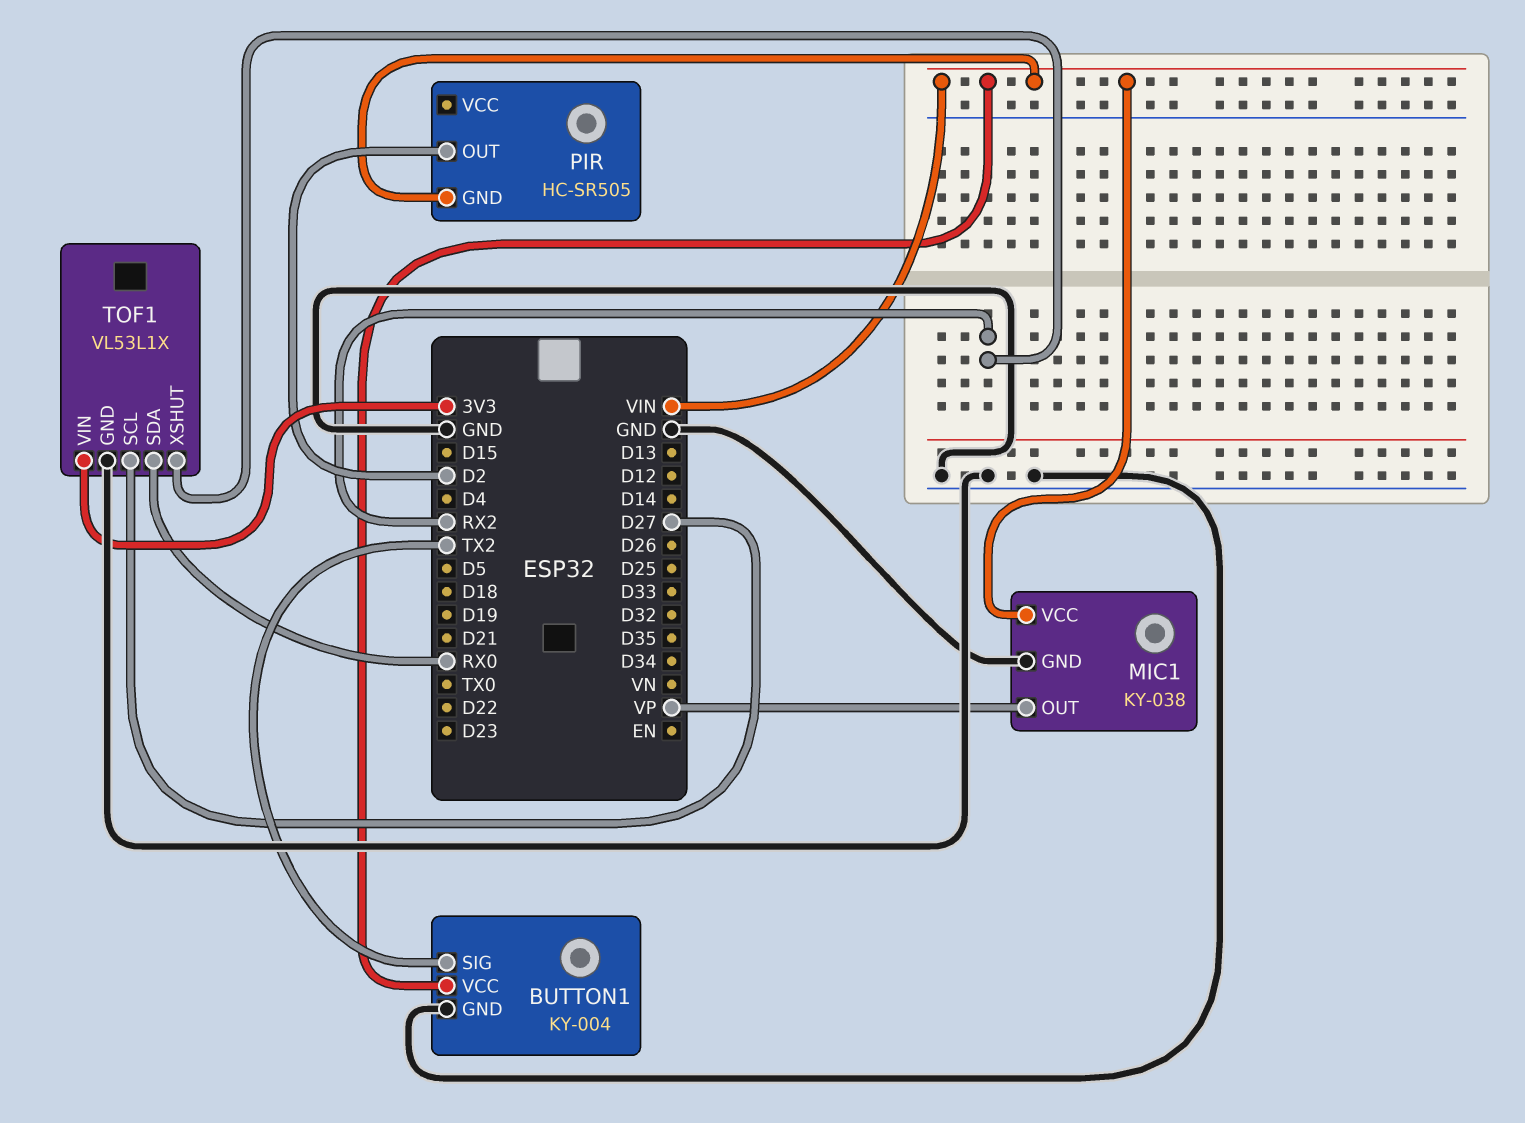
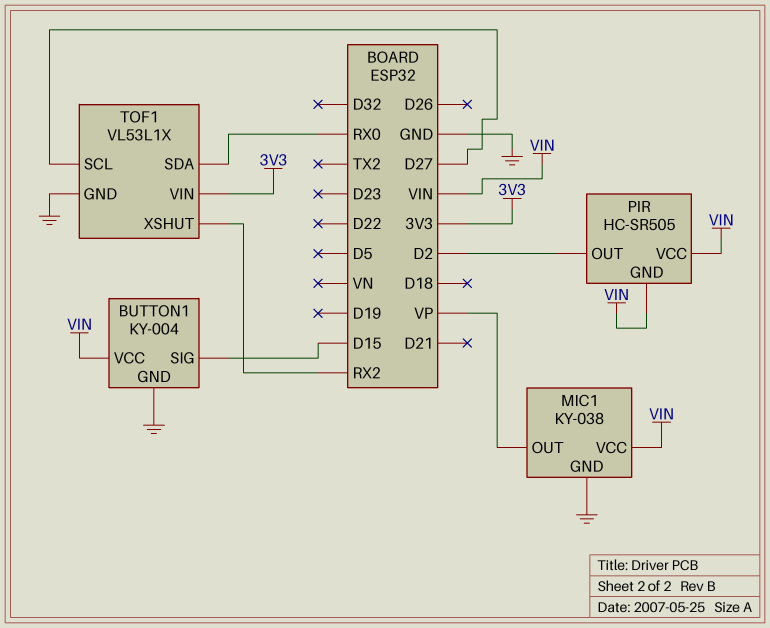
BUTTON1 pin SIG: TX2 -> D15
PIR pin VCC: none -> VIN

